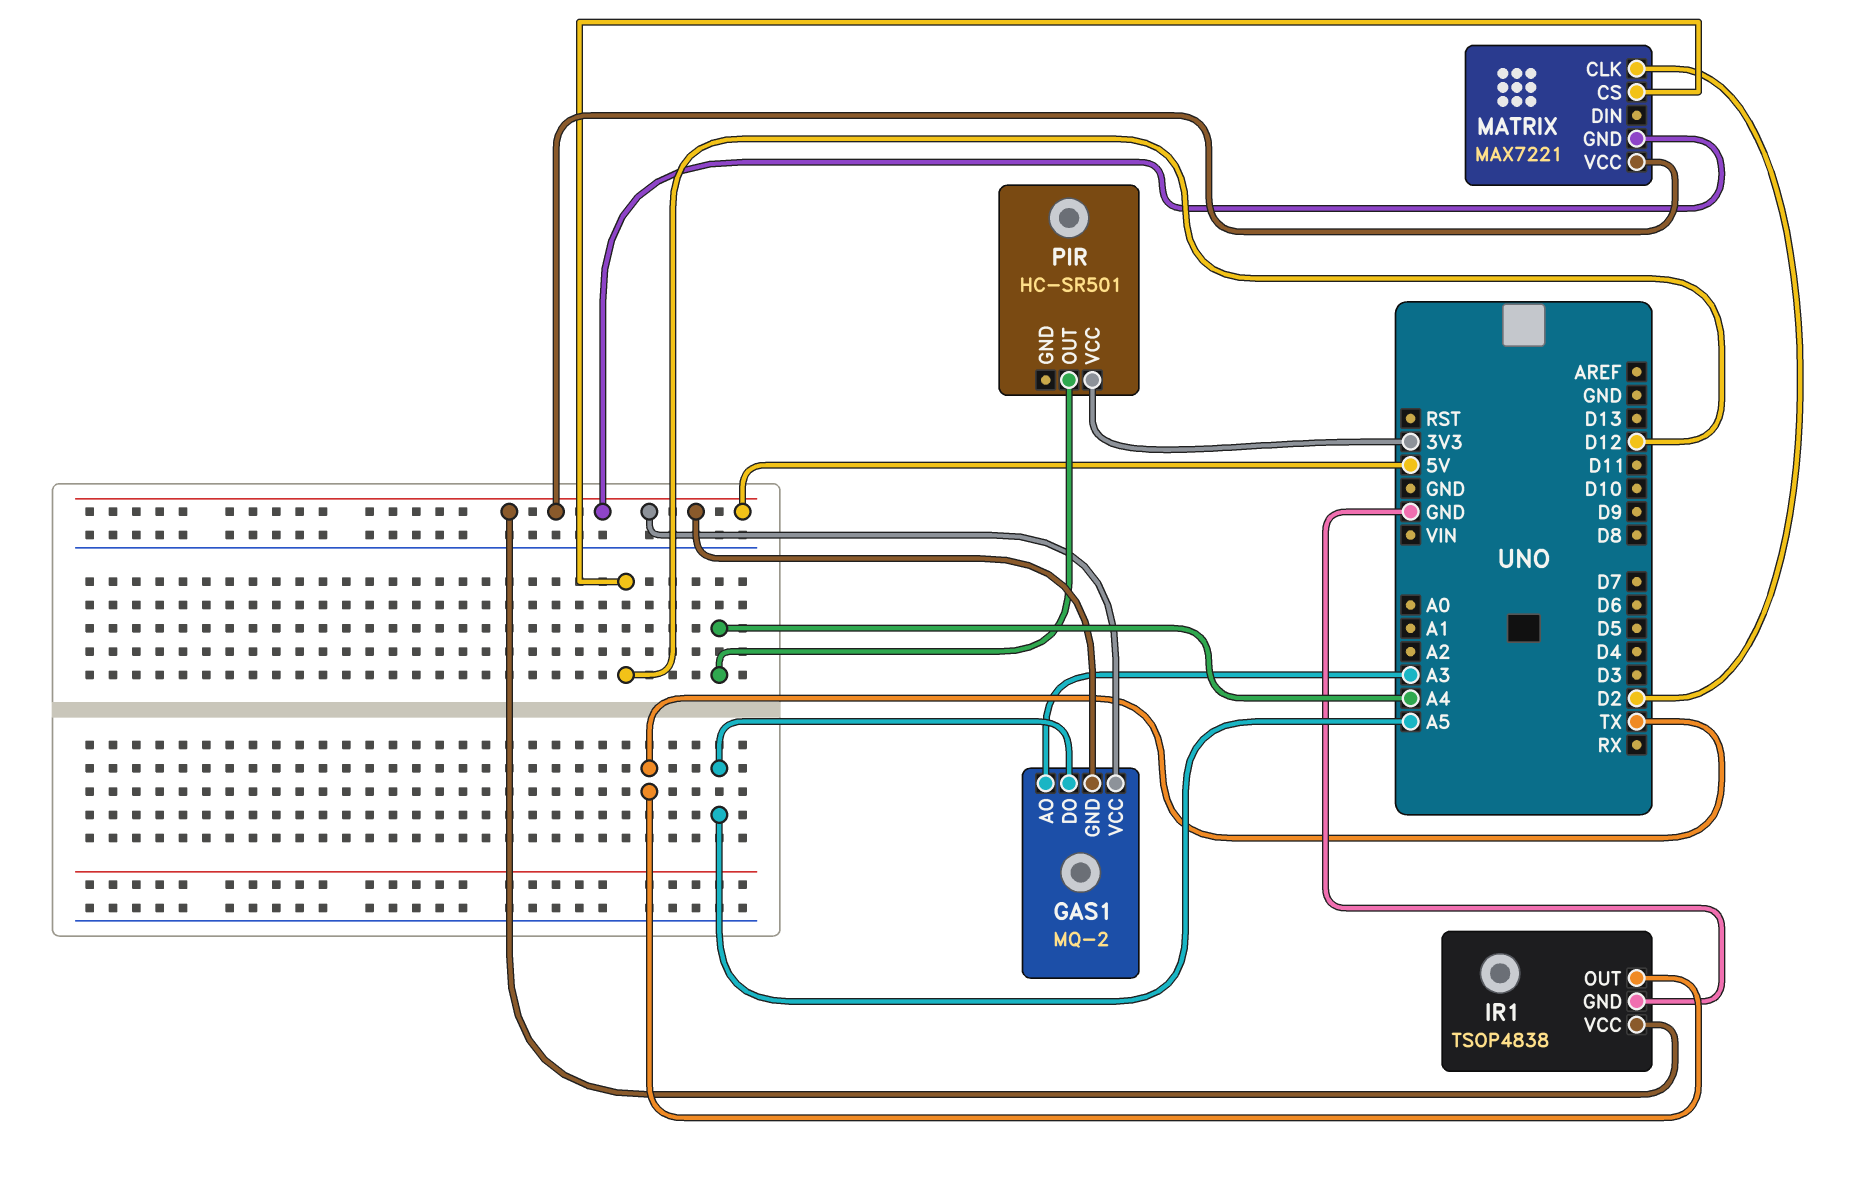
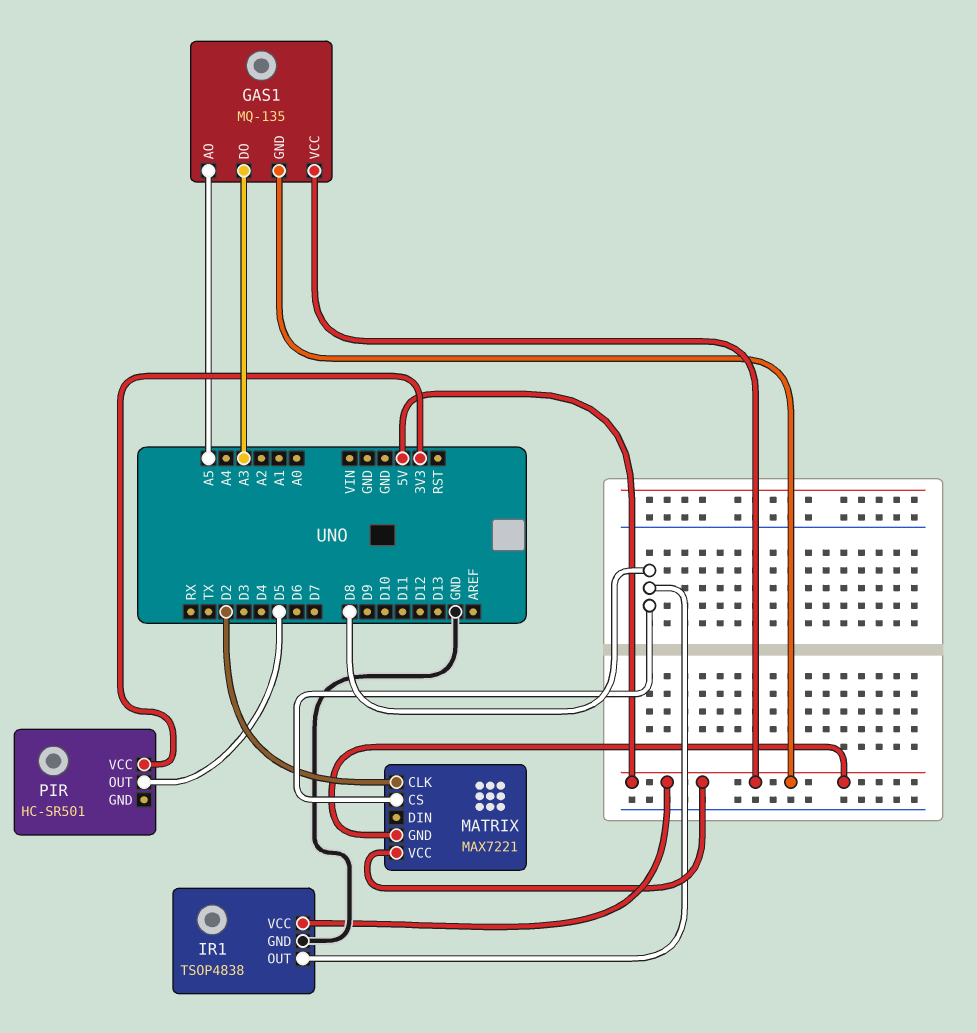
GAS1: MQ-2 -> MQ-135
GAS1 pin AO: A3 -> A5
GAS1 pin DO: A5 -> A3
IR1 pin OUT: TX -> D8
MATRIX pin CS: D12 -> D8
PIR pin OUT: A4 -> D5

